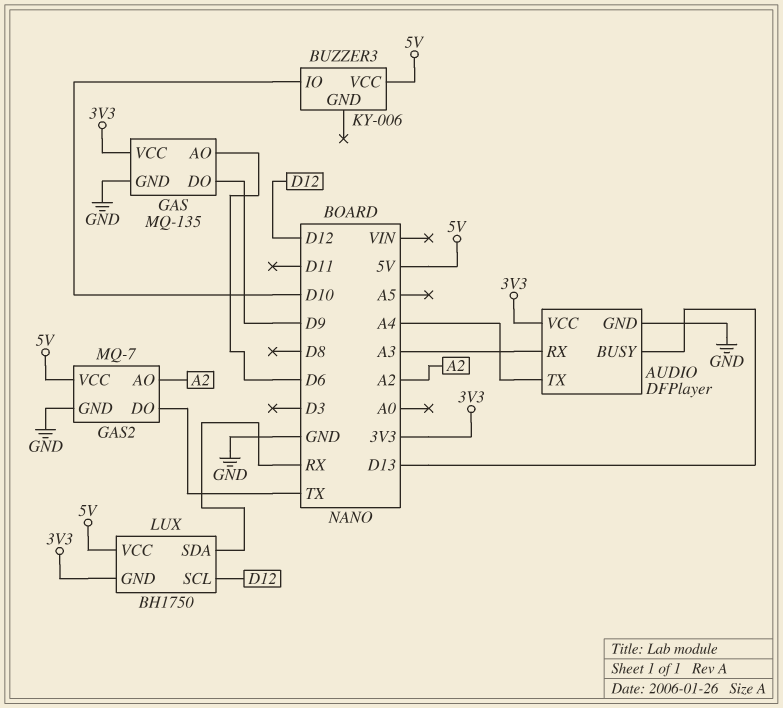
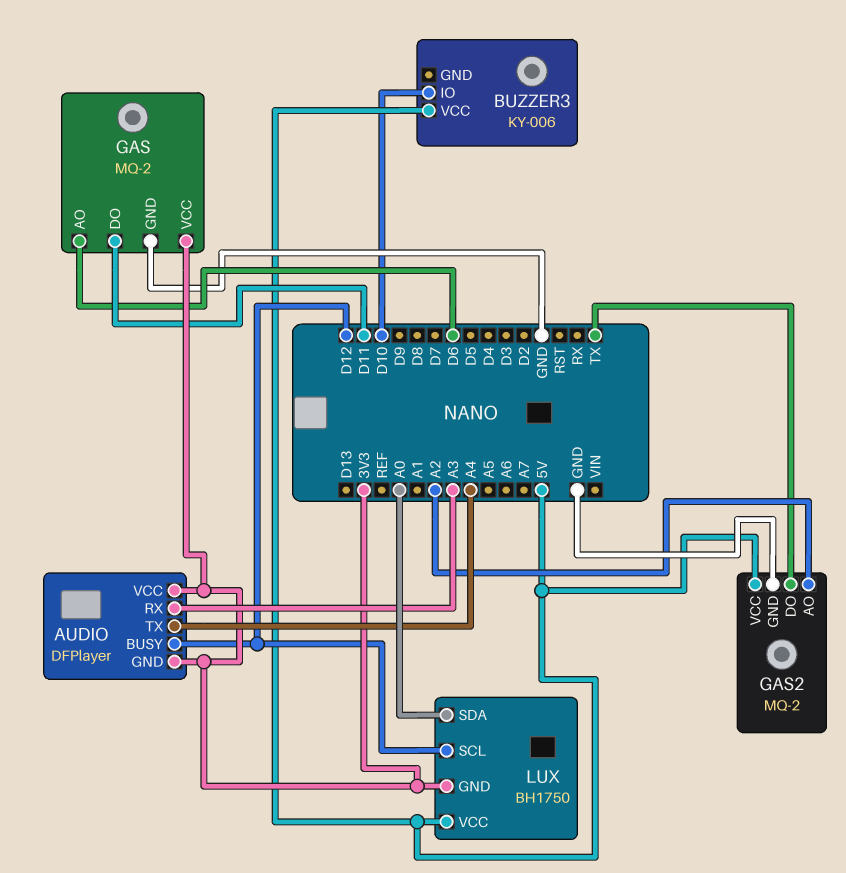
AUDIO pin BUSY: D13 -> D12
AUDIO pin GND: GND -> 3V3
GAS: MQ-135 -> MQ-2
GAS pin DO: D9 -> D11
GAS2: MQ-7 -> MQ-2
LUX pin SDA: RX -> A0

